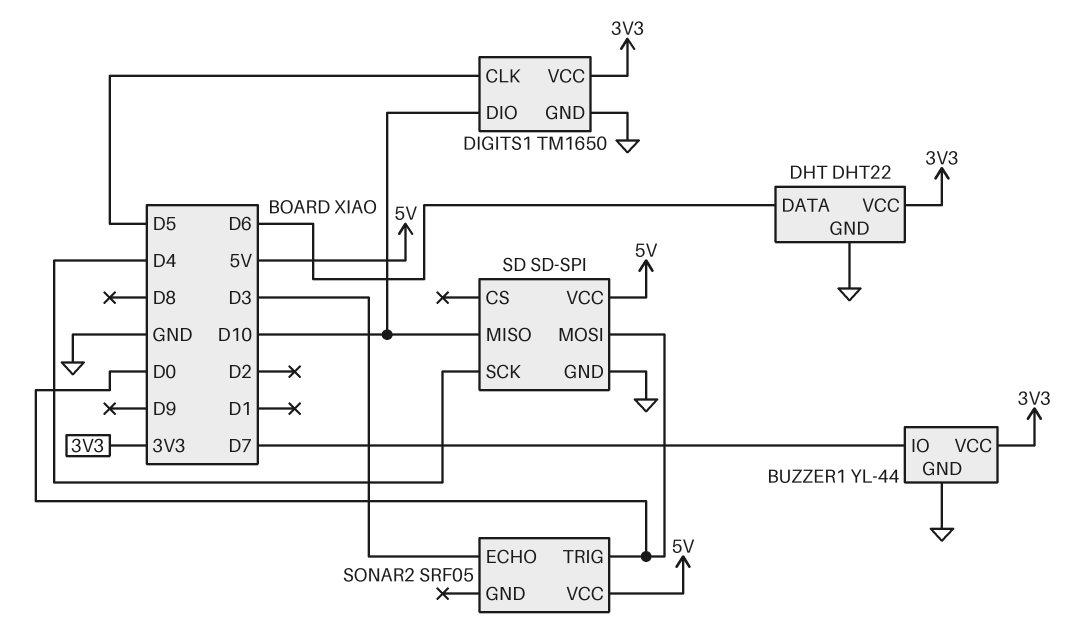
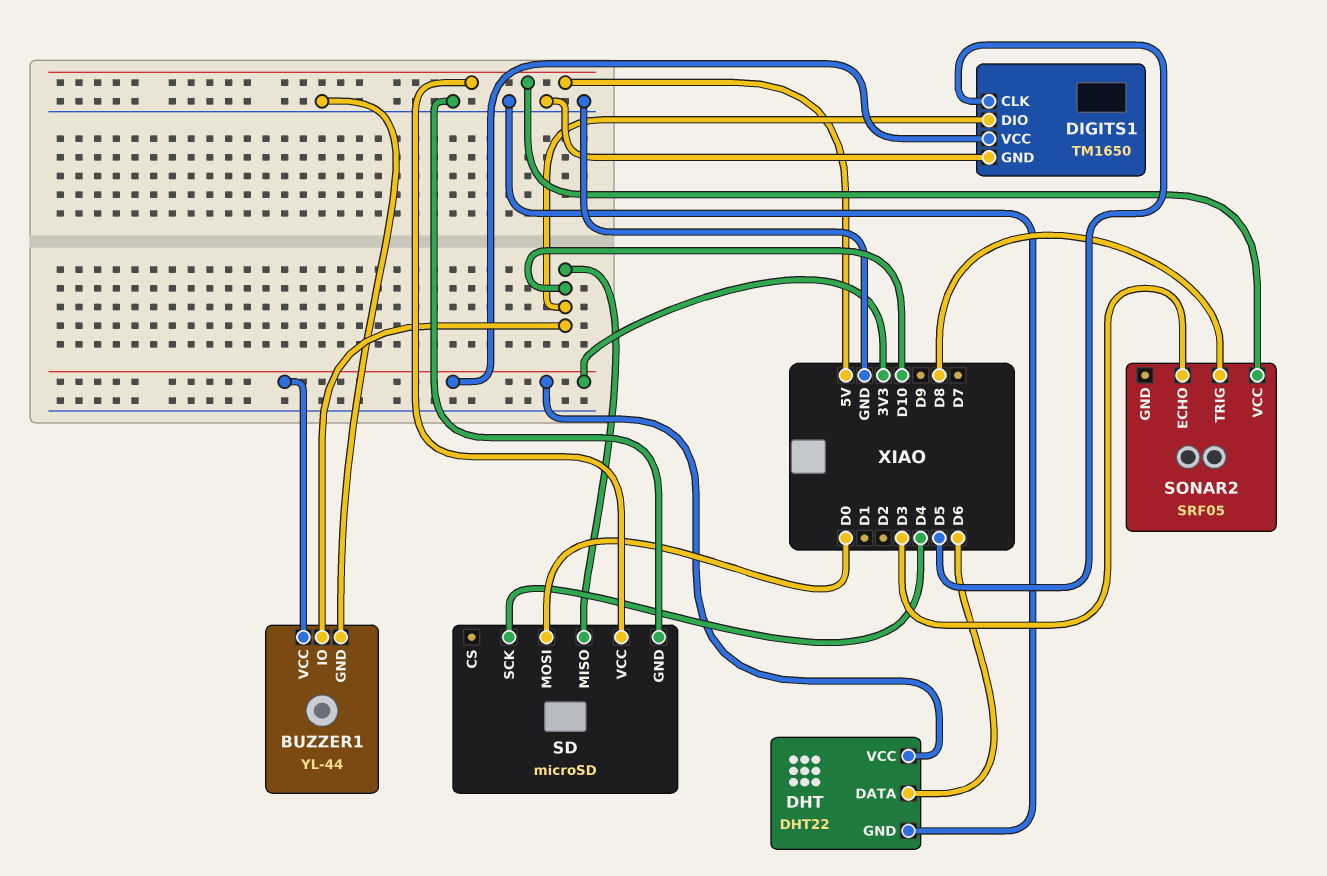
BUZZER1 pin IO: D7 -> D10
SD: SD-SPI -> microSD
SONAR2 pin TRIG: D0 -> D8

